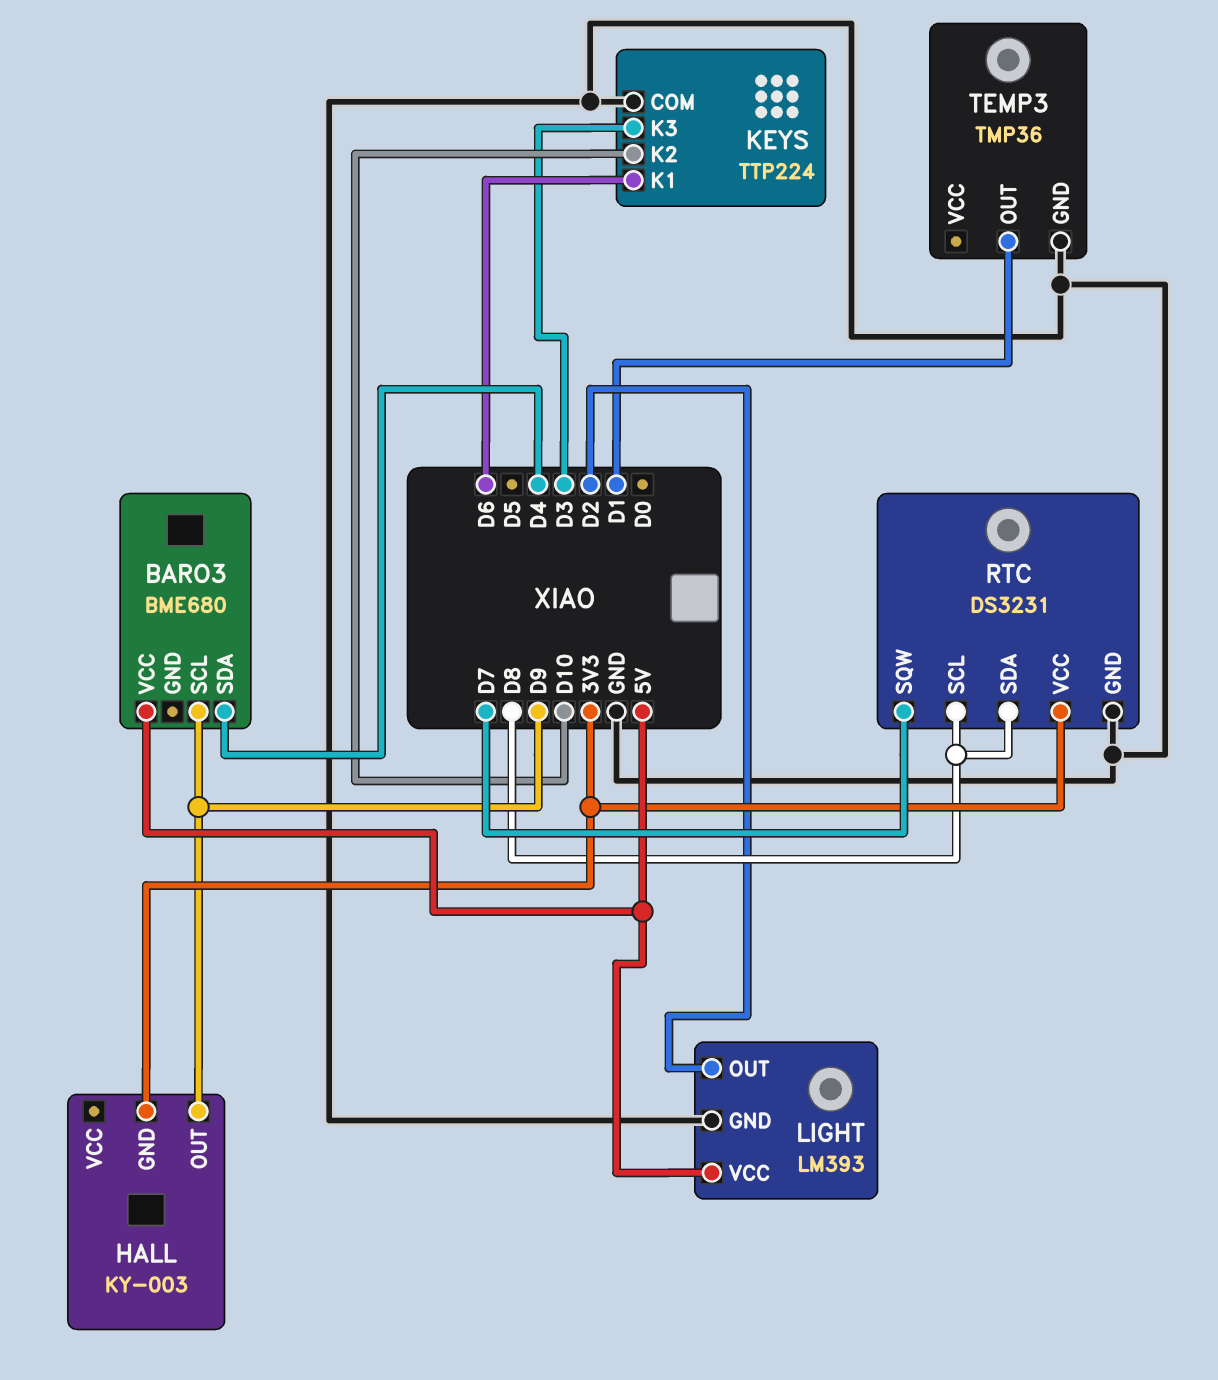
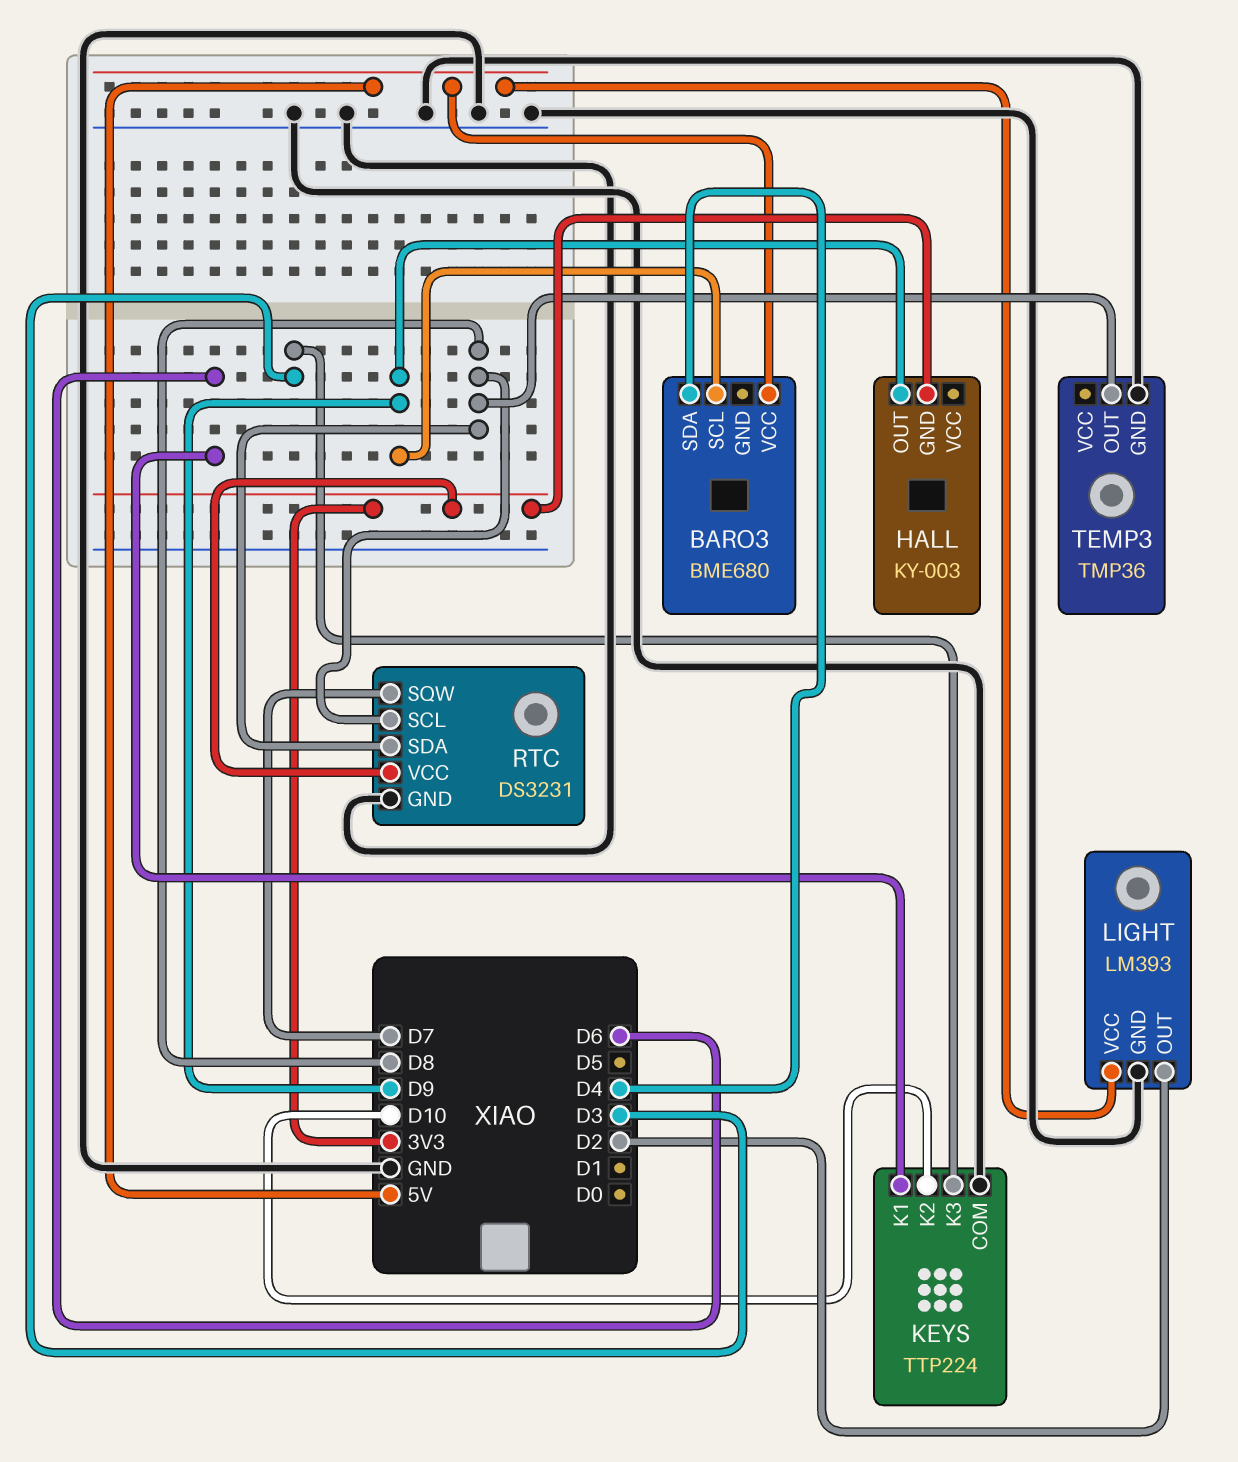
TEMP3 pin OUT: D1 -> D8

